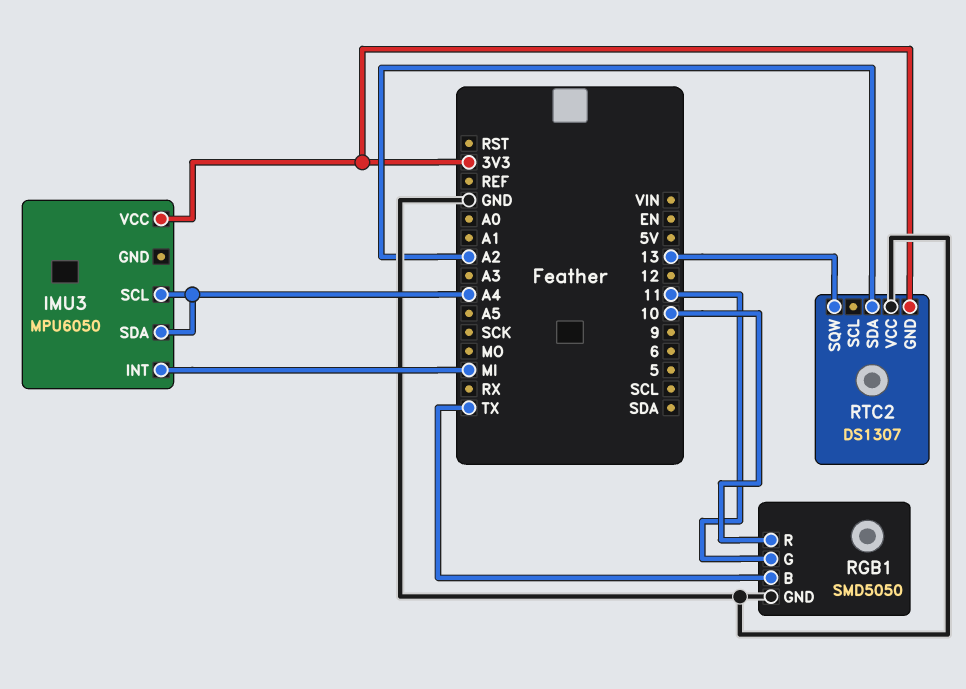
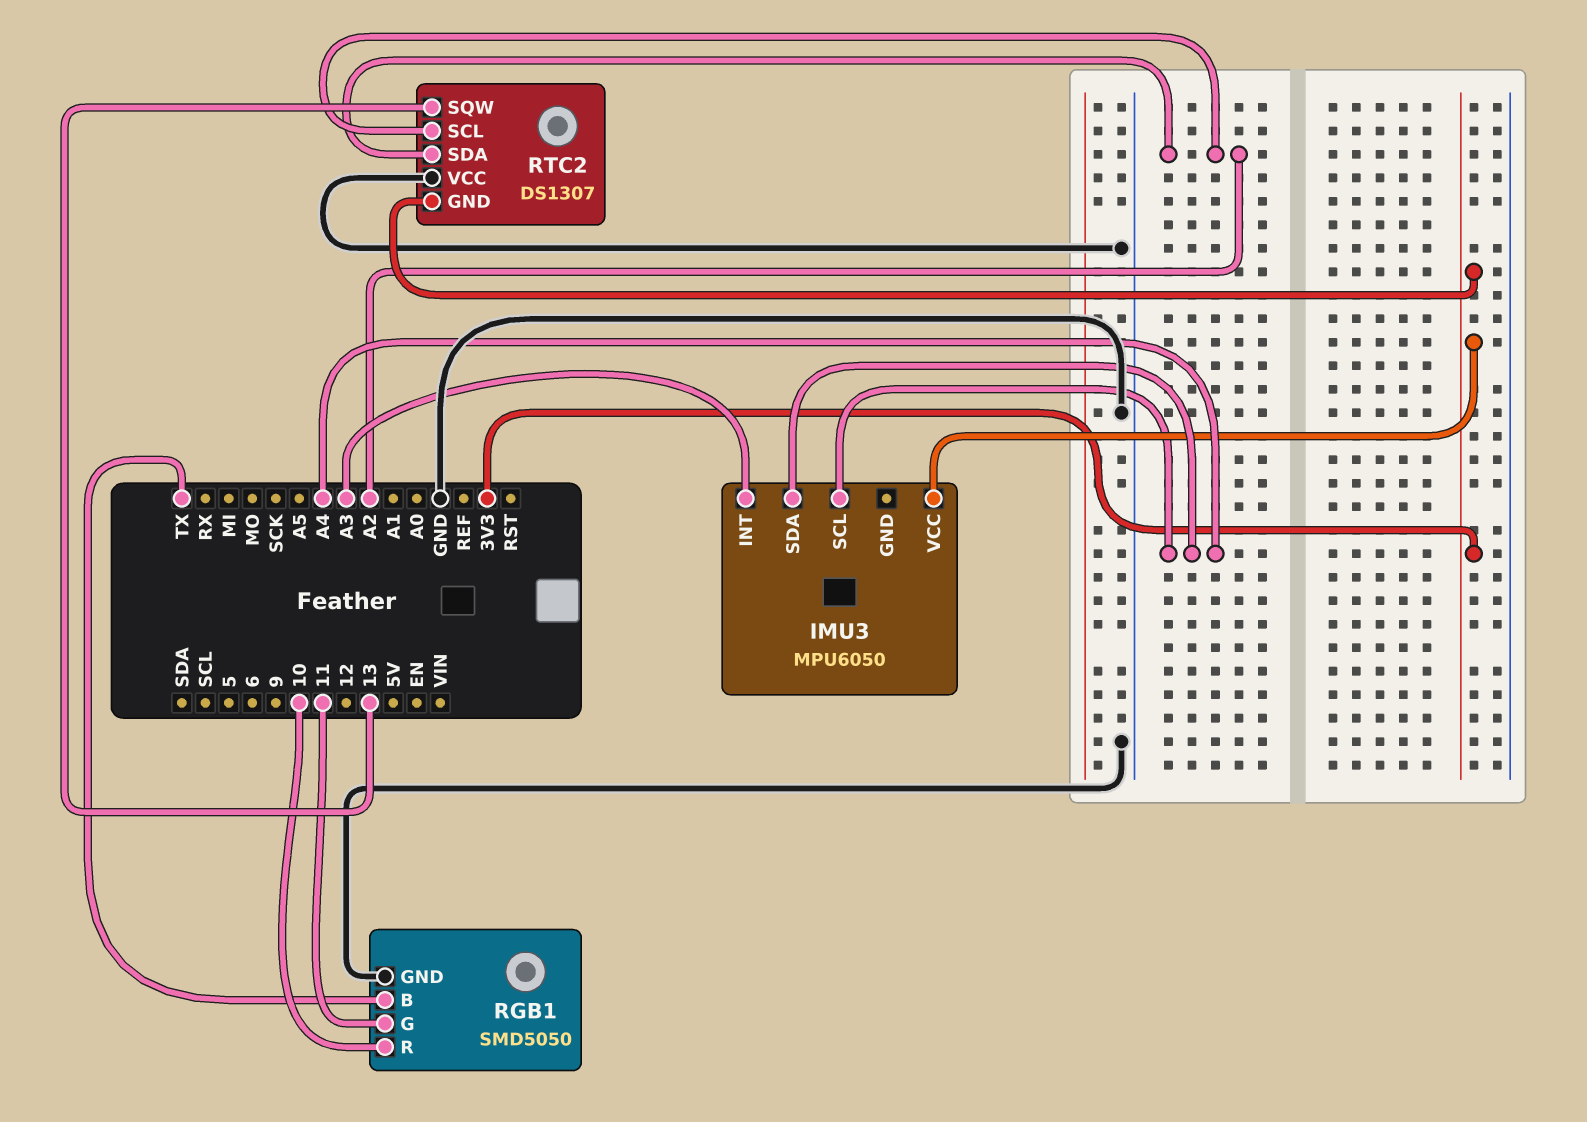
IMU3 pin INT: MI -> A3
RTC2 pin SCL: none -> A2

